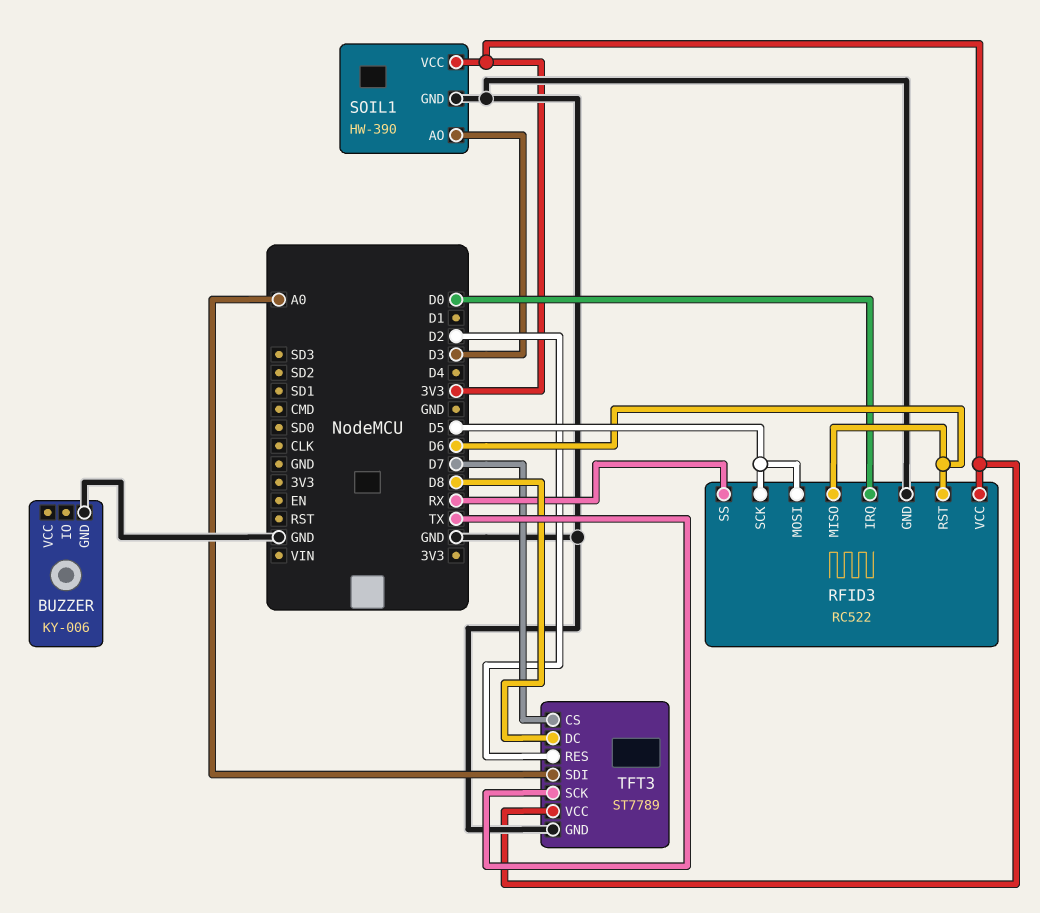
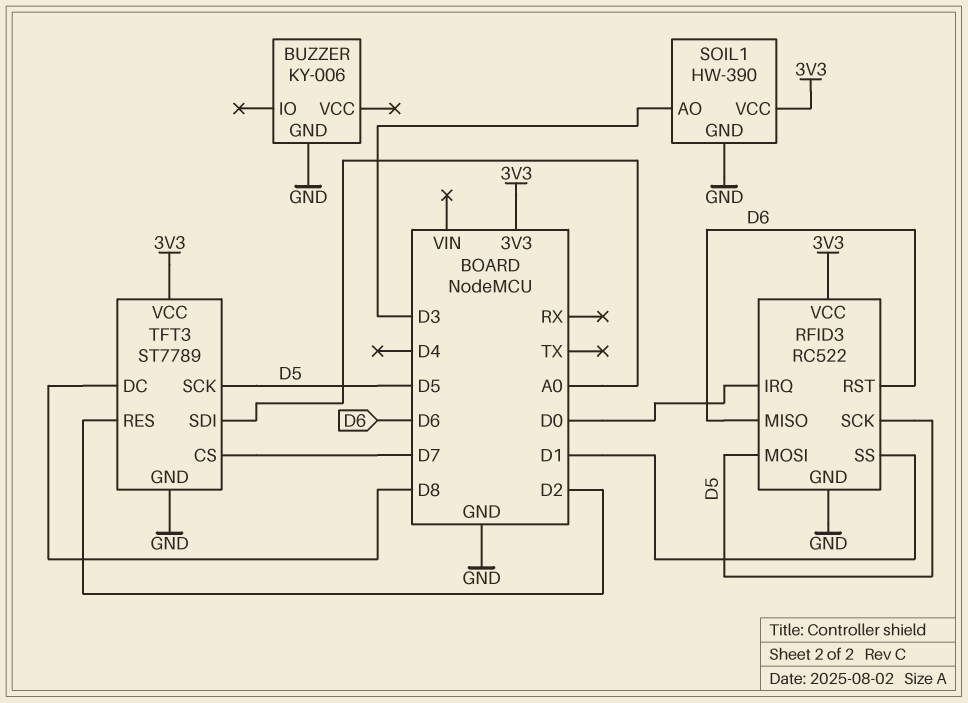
RFID3 pin SS: RX -> D1
TFT3 pin SCK: TX -> D5

